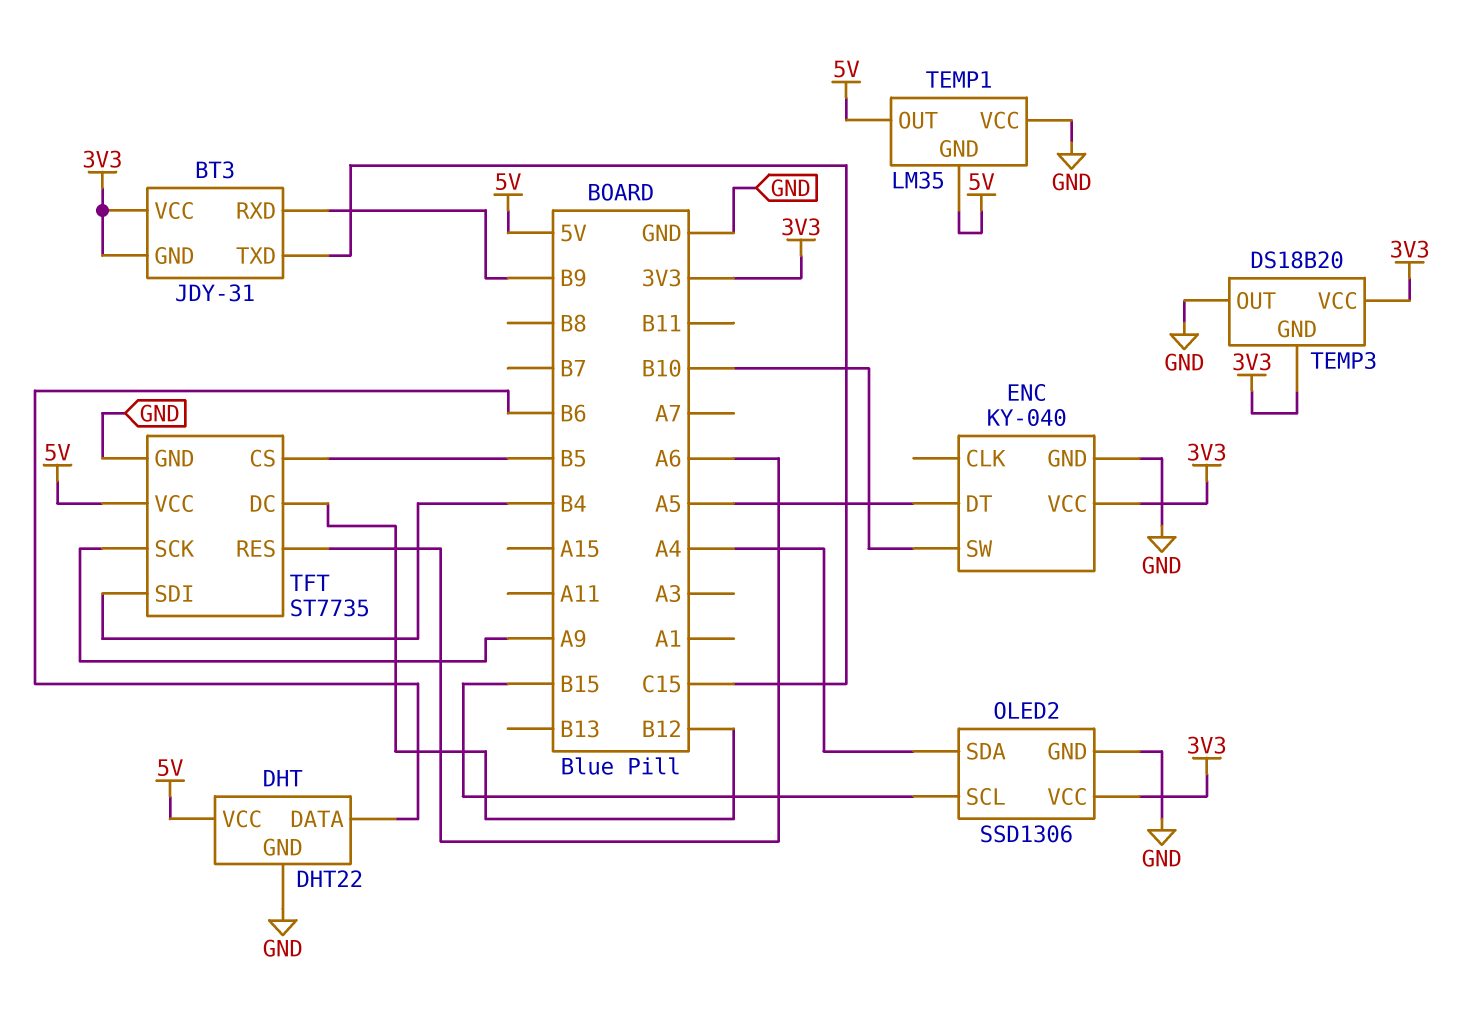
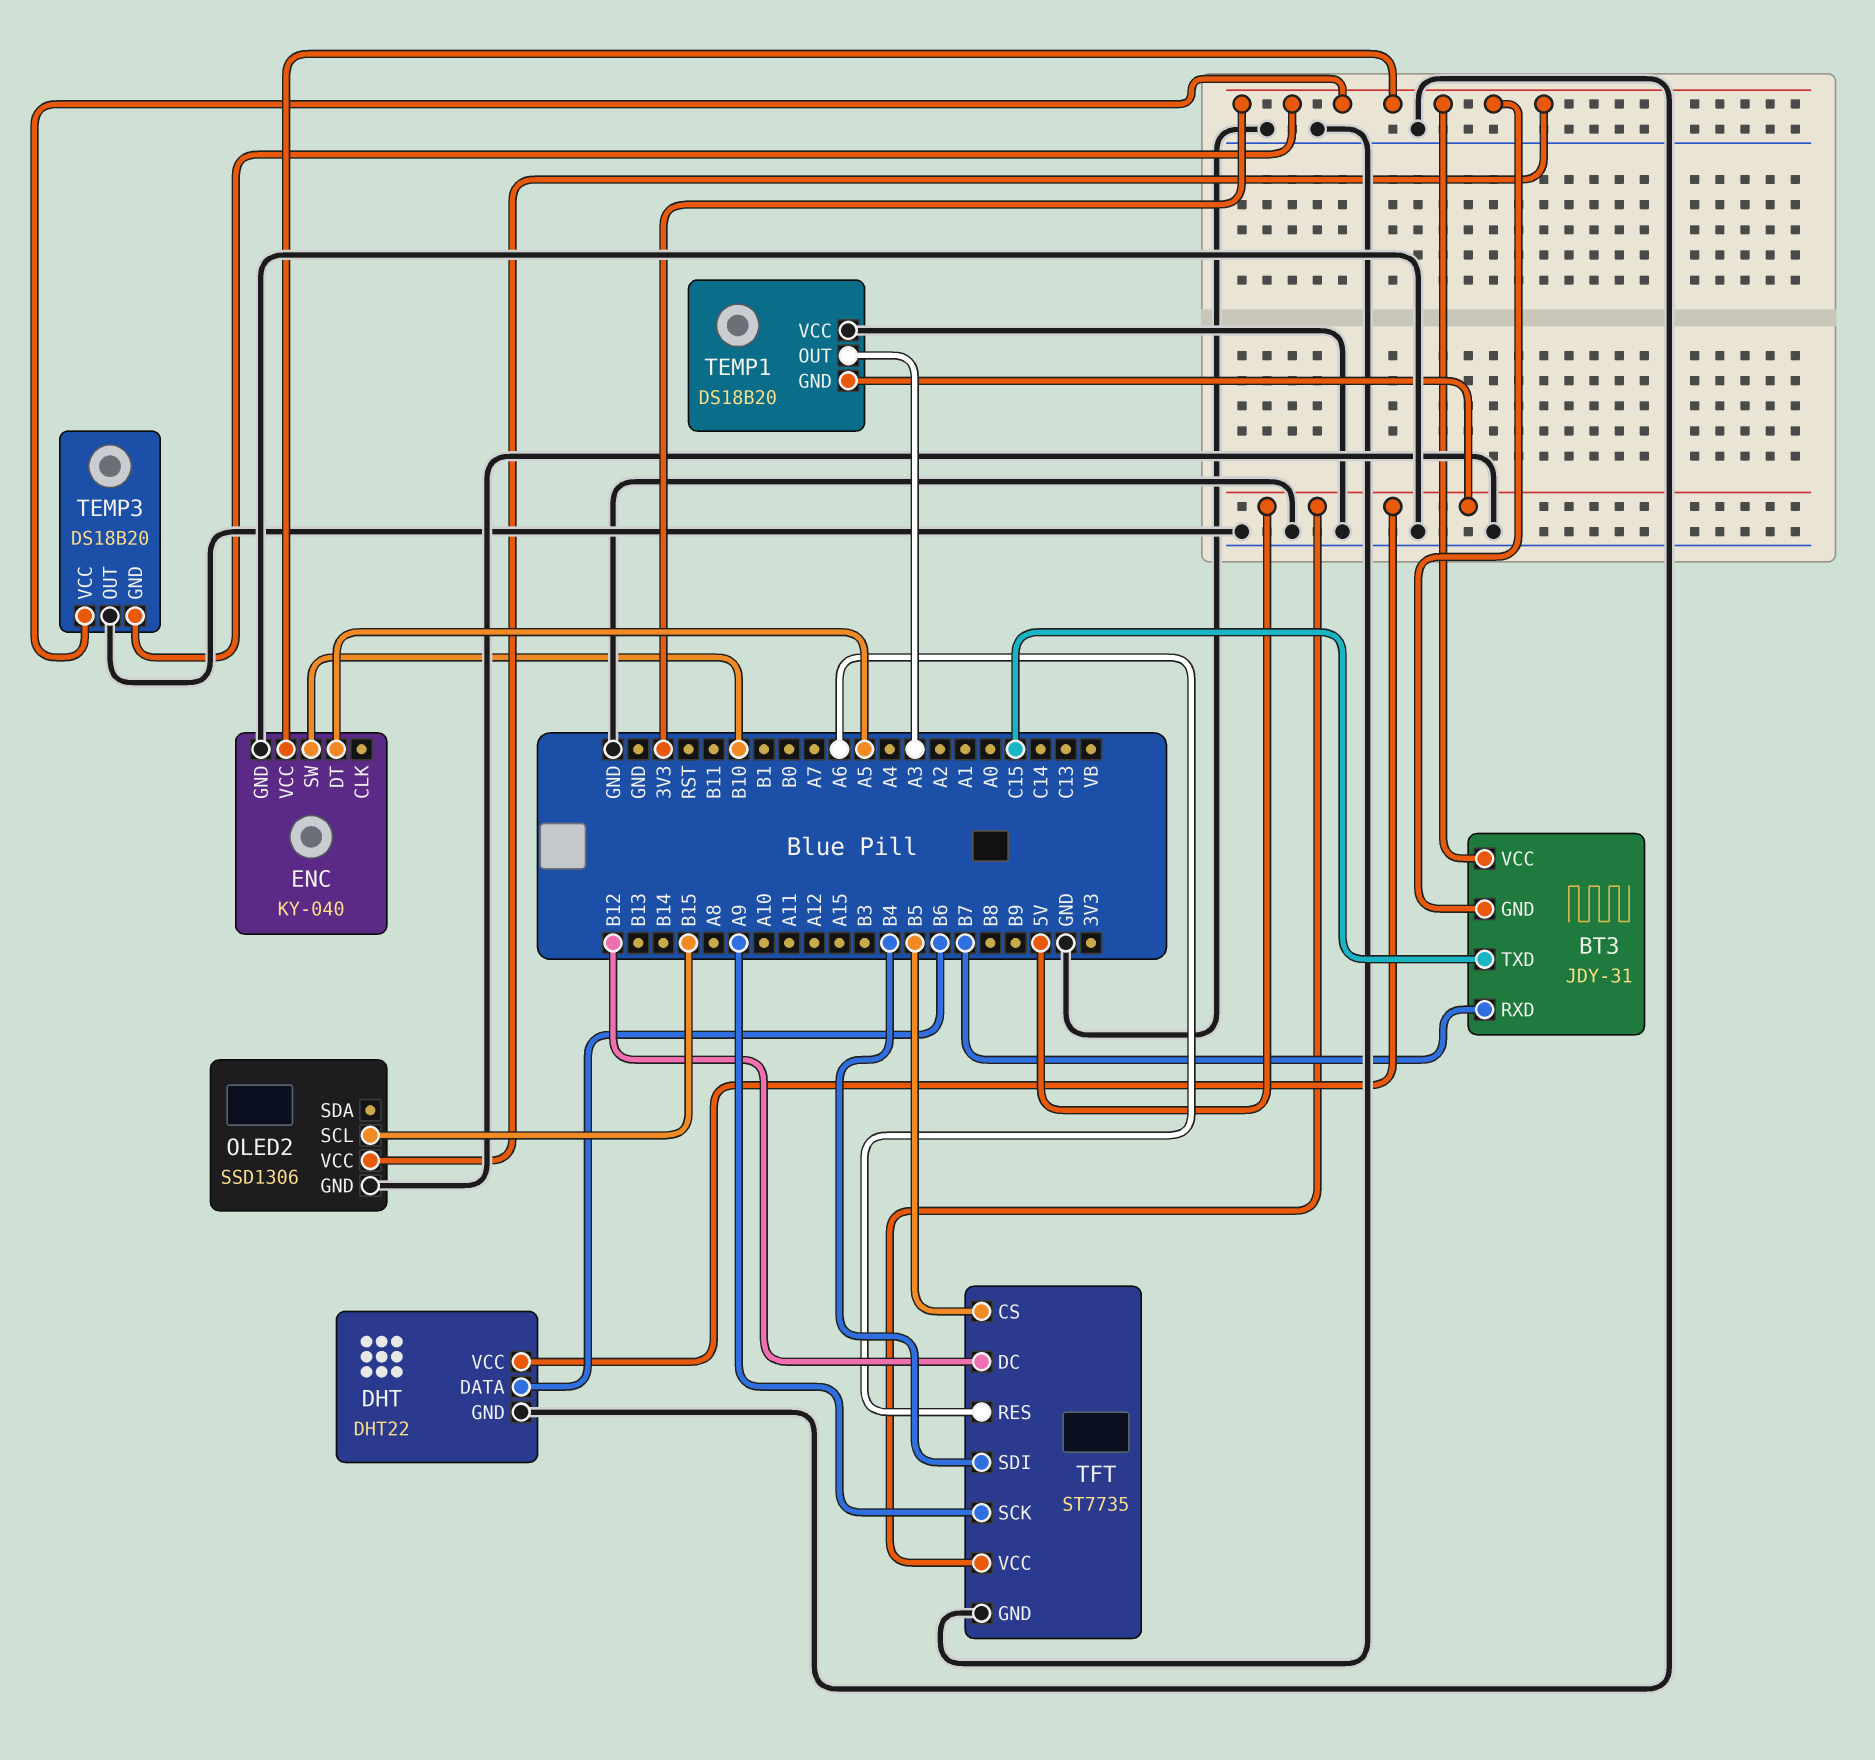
BT3 pin RXD: B9 -> B7
OLED2 pin SDA: A4 -> none
TEMP1: LM35 -> DS18B20
TEMP1 pin OUT: 5V -> A3

